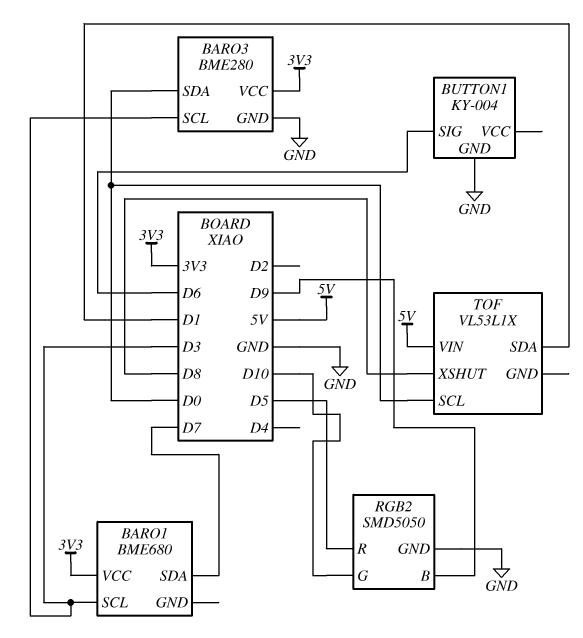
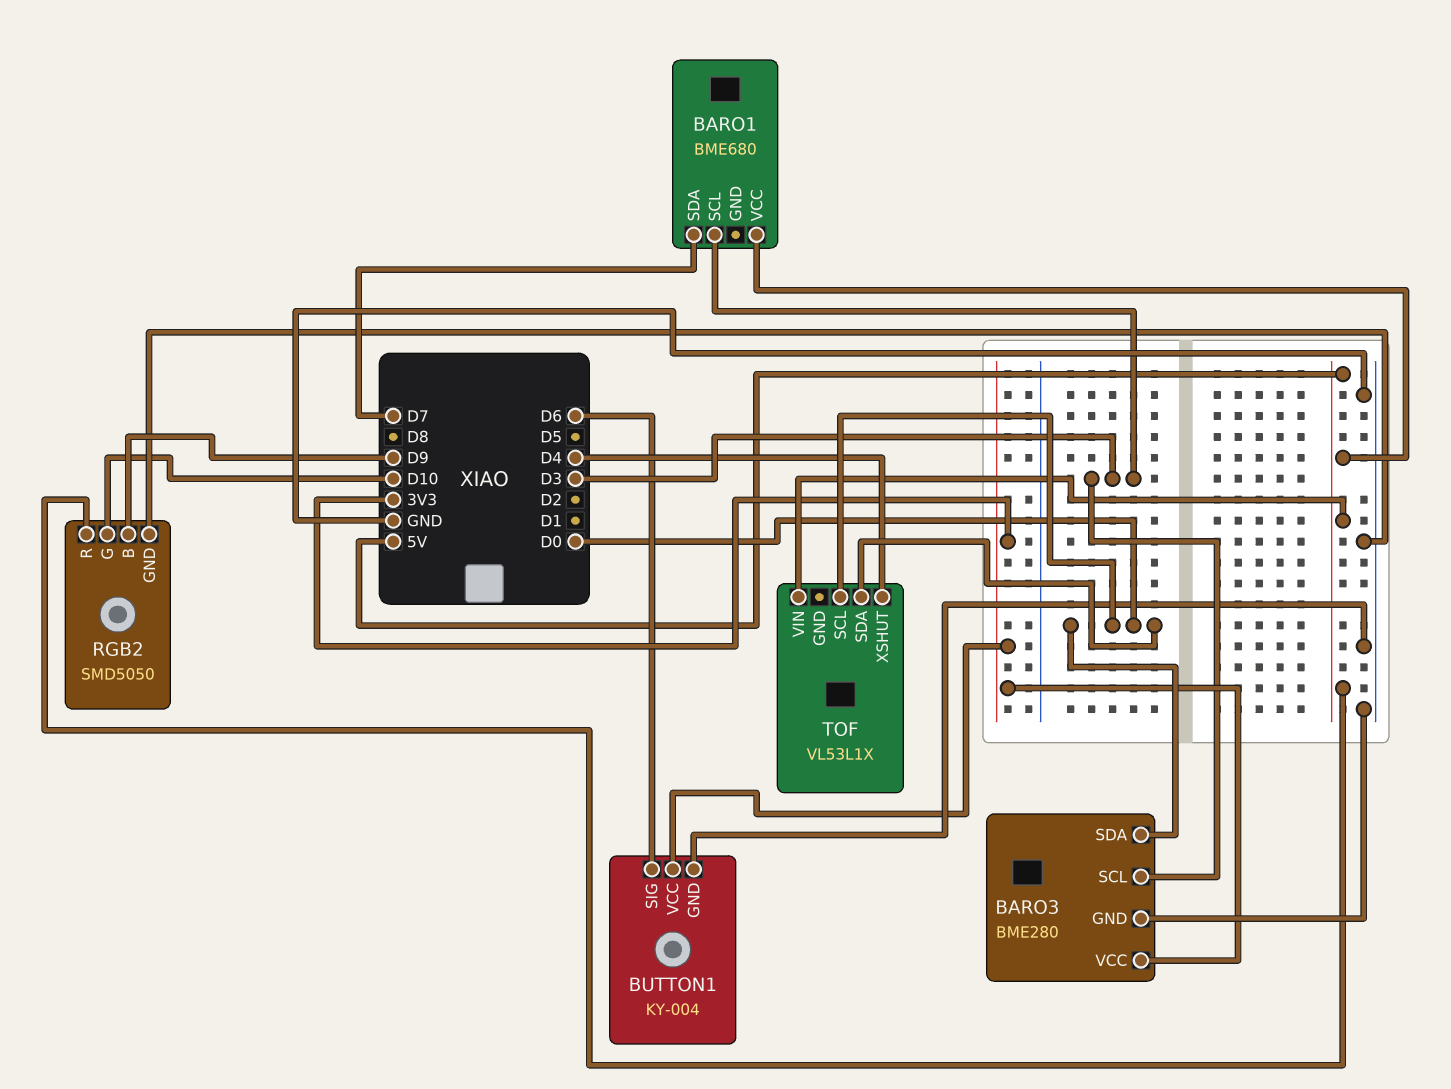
BARO1 pin VCC: 3V3 -> 5V
BUTTON1 pin VCC: none -> 3V3
RGB2 pin R: D5 -> 5V
TOF pin SDA: D1 -> D0
TOF pin XSHUT: D8 -> D4

